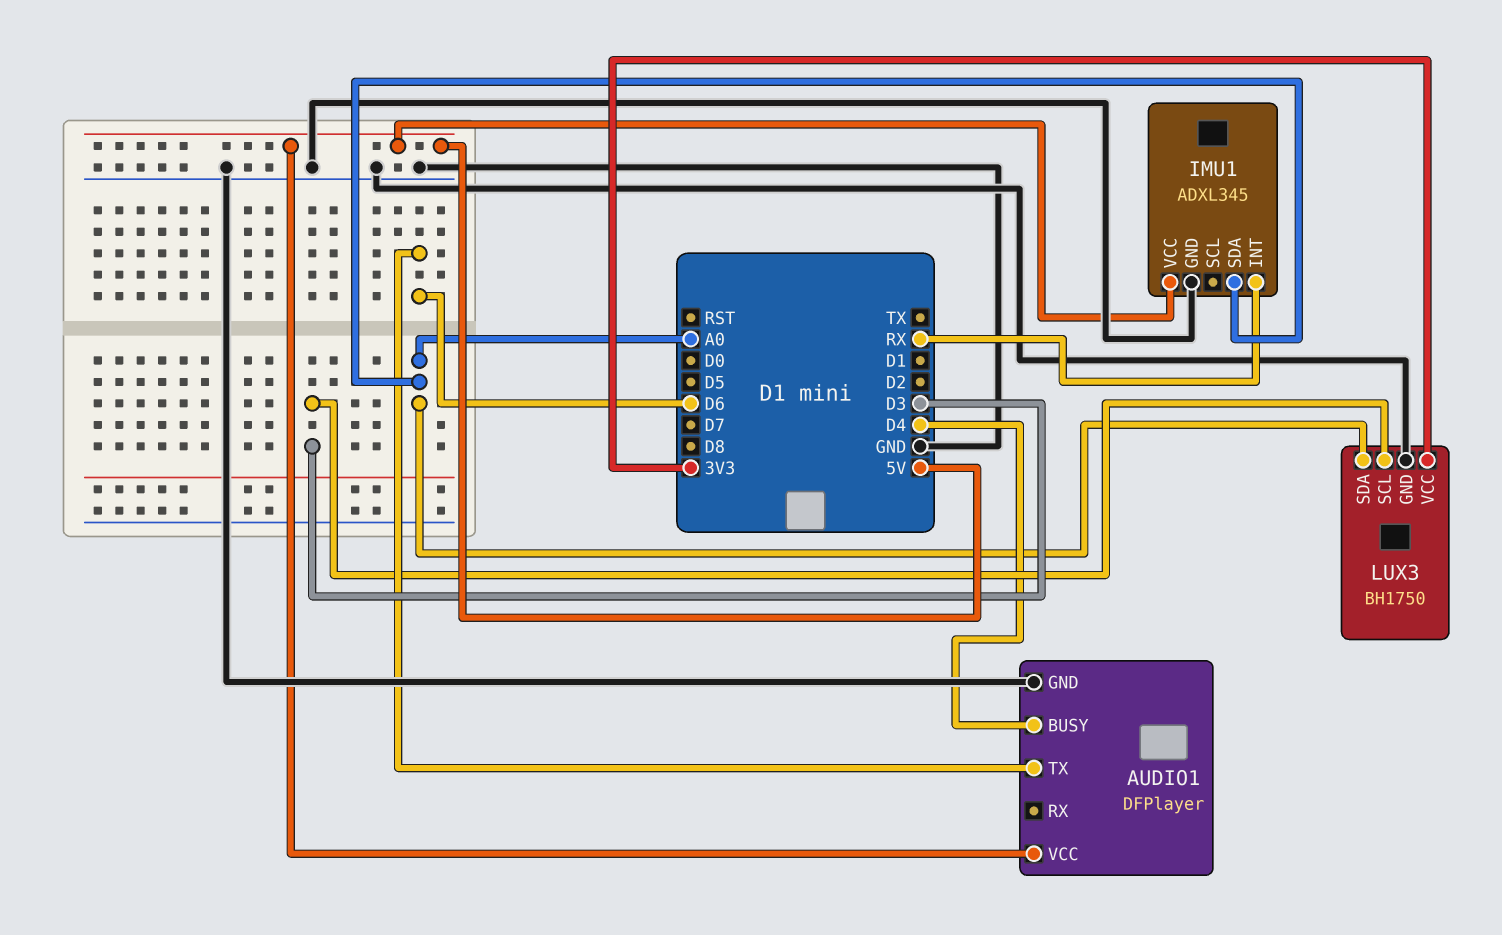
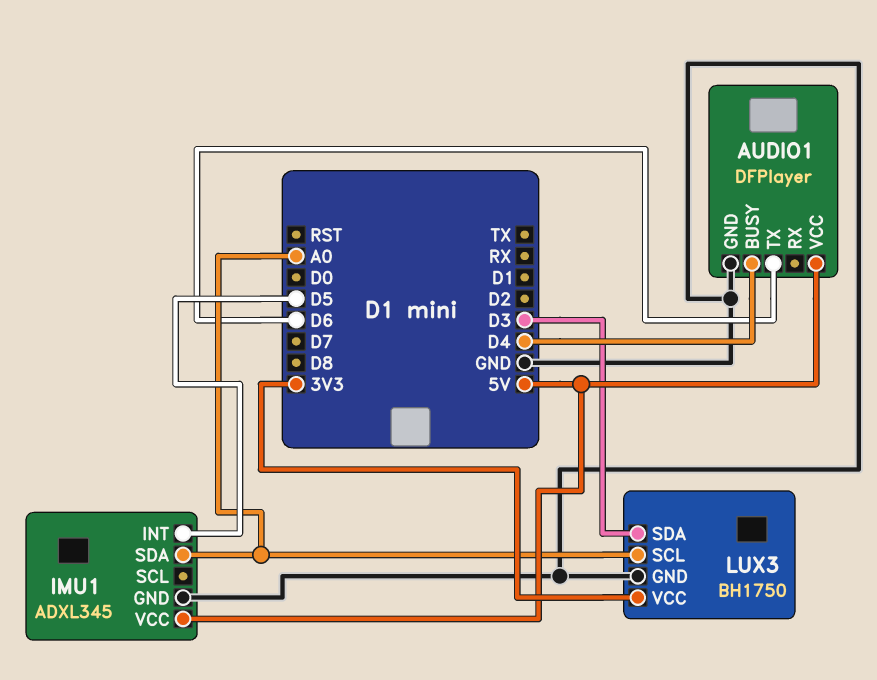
IMU1 pin INT: RX -> D5
LUX3 pin SCL: D3 -> A0
LUX3 pin SDA: A0 -> D3

